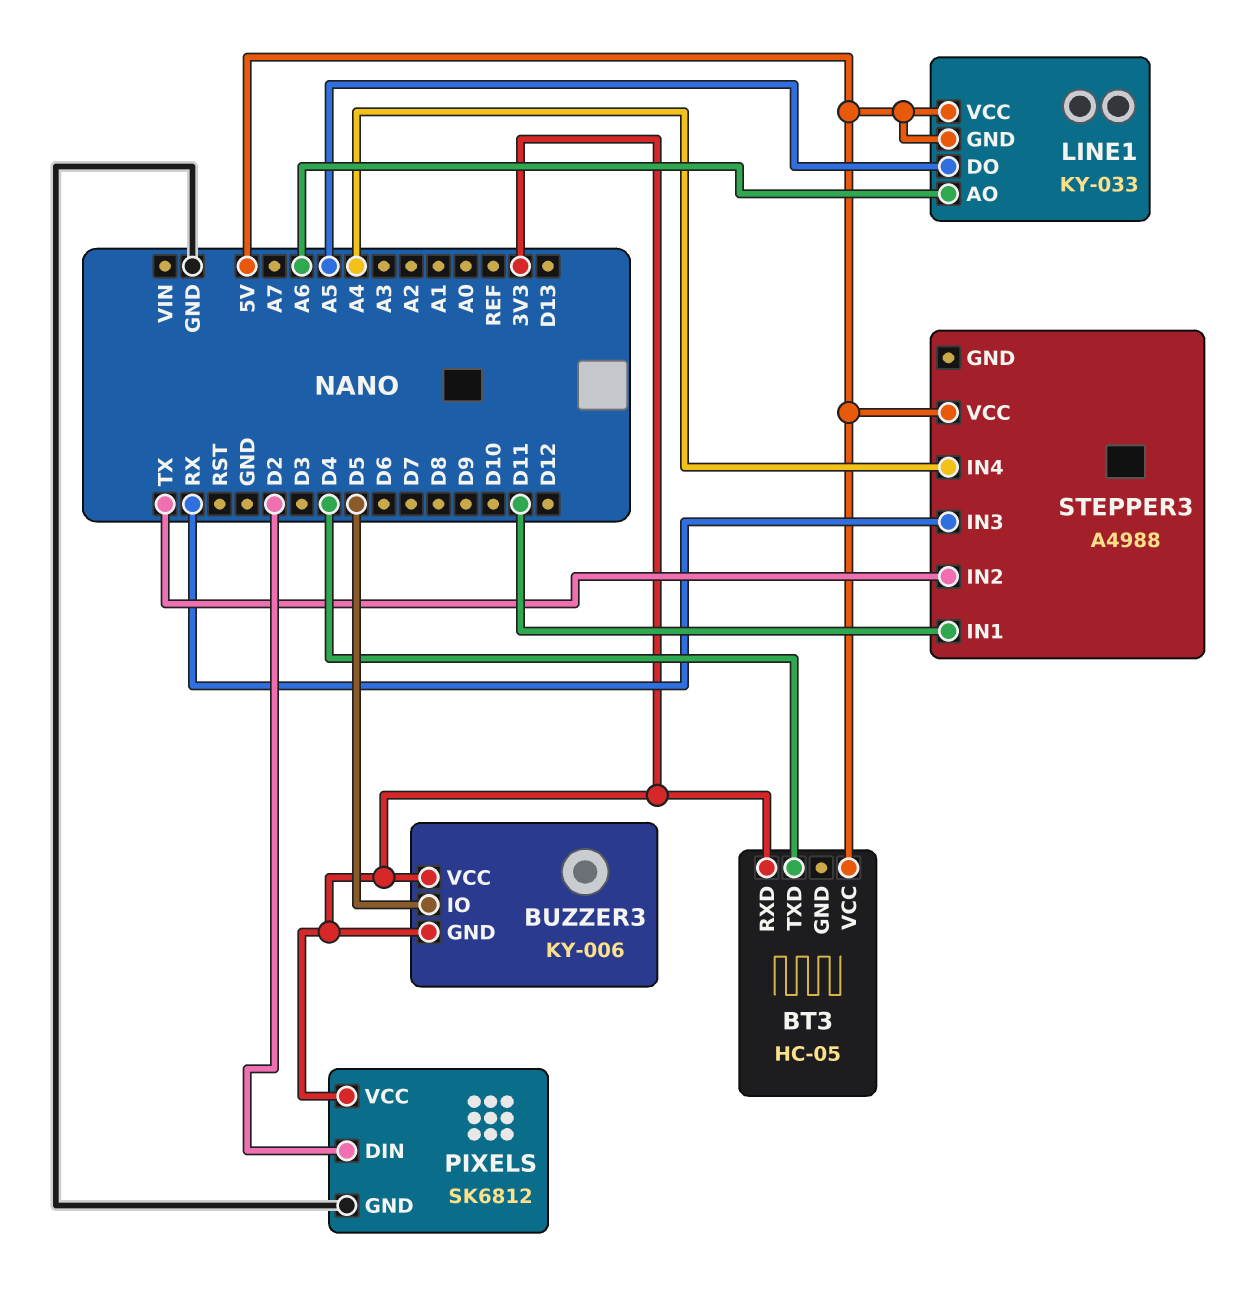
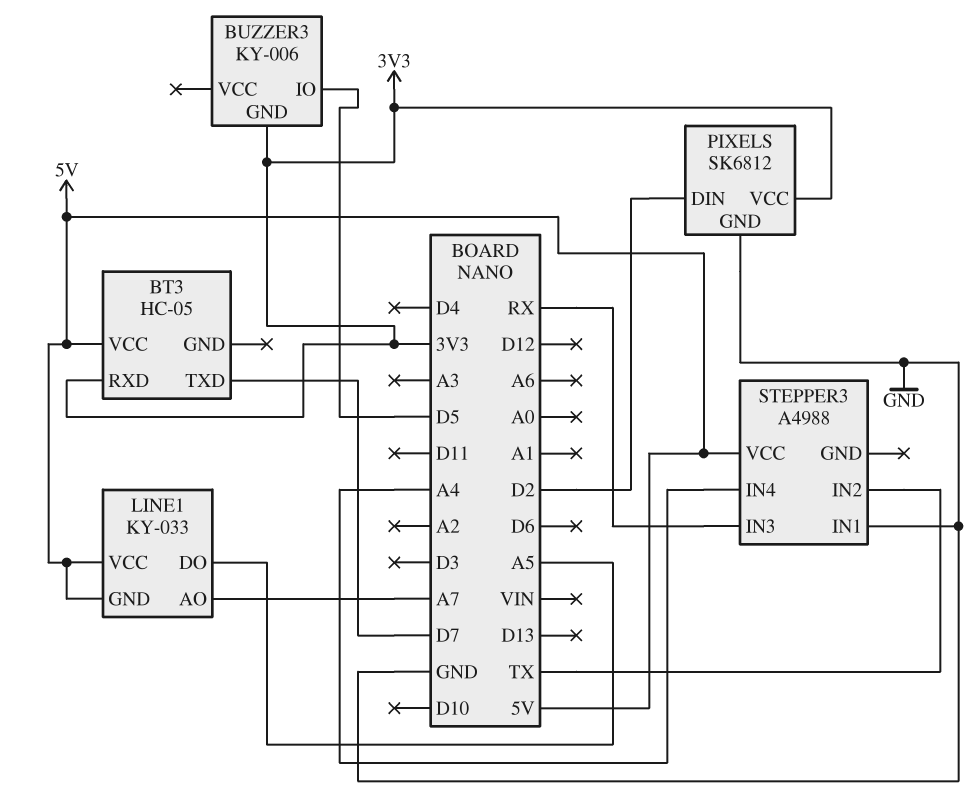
BT3 pin TXD: D4 -> D7
BUZZER3 pin VCC: 3V3 -> none
LINE1 pin AO: A6 -> A7
STEPPER3 pin IN1: D11 -> GND

